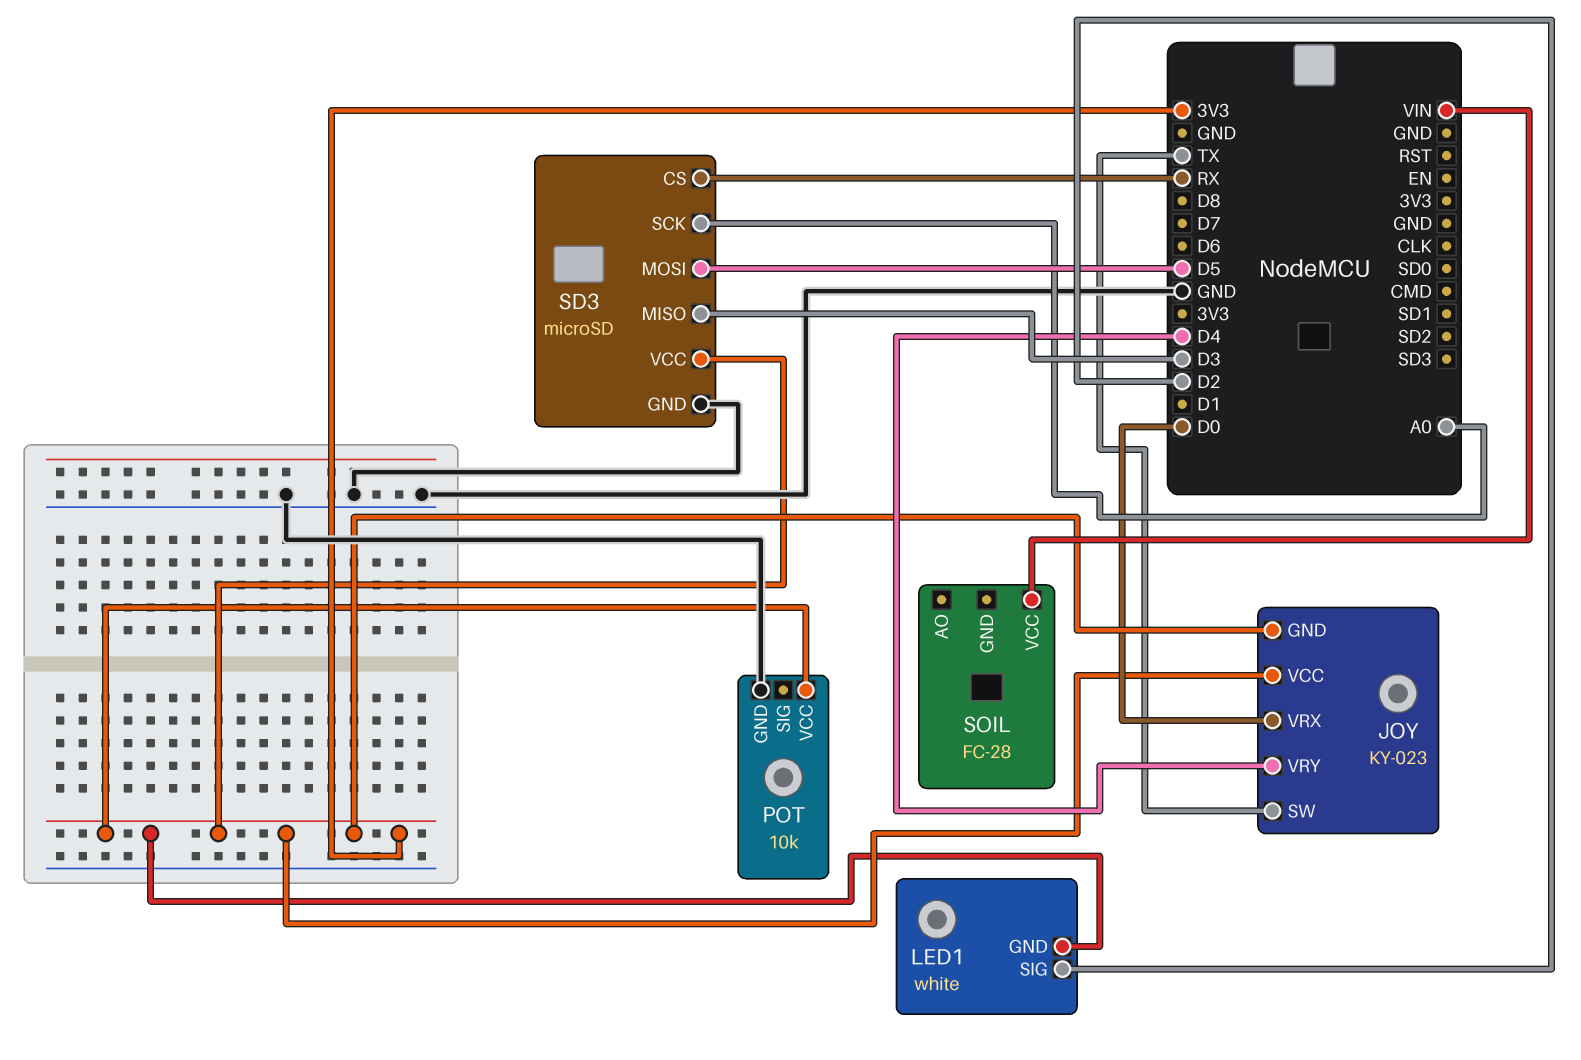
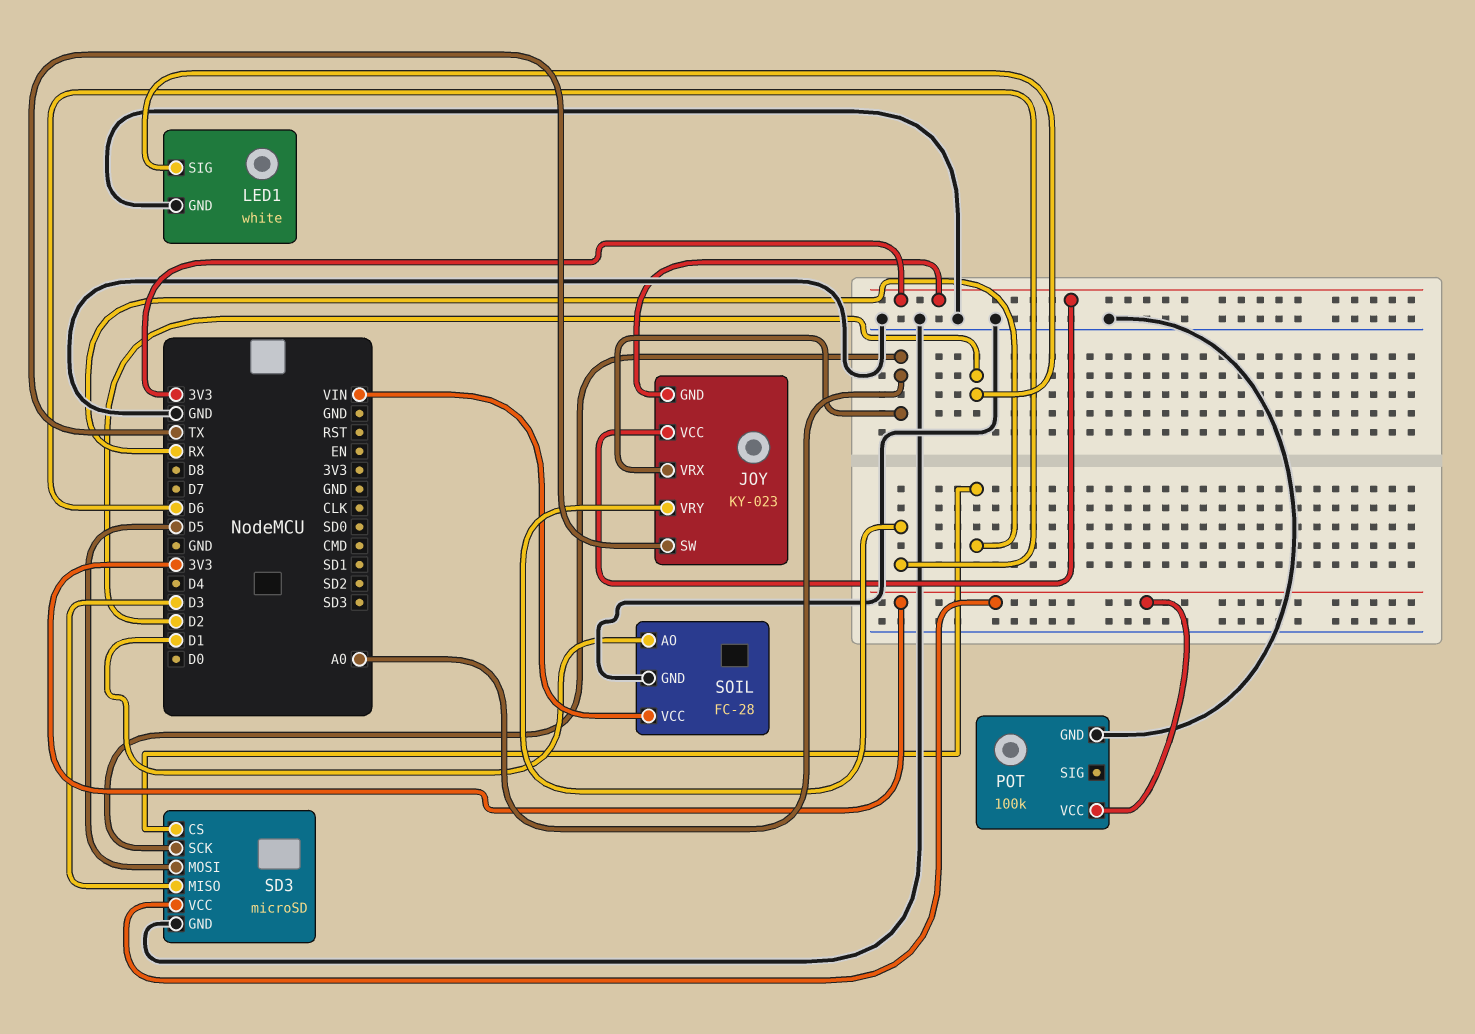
JOY pin VRX: D0 -> A0
JOY pin VRY: D4 -> D6
LED1 pin GND: 3V3 -> GND
POT: 10k -> 100k
SOIL pin AO: none -> D1
SOIL pin GND: none -> GND

